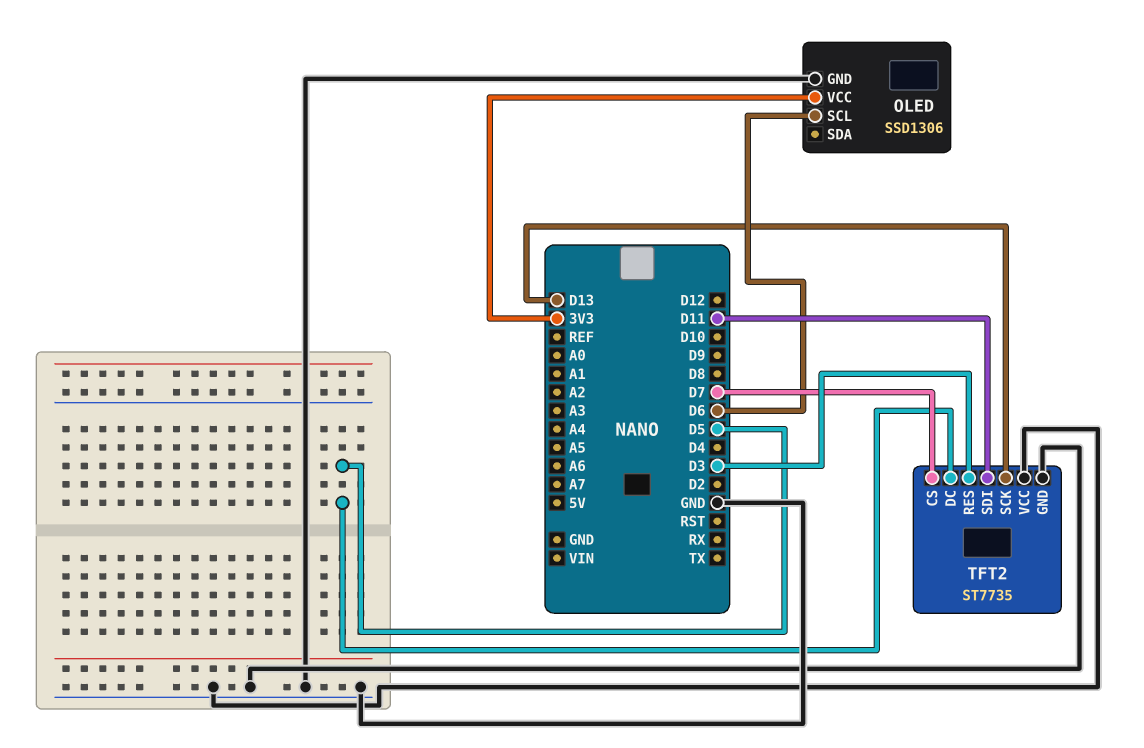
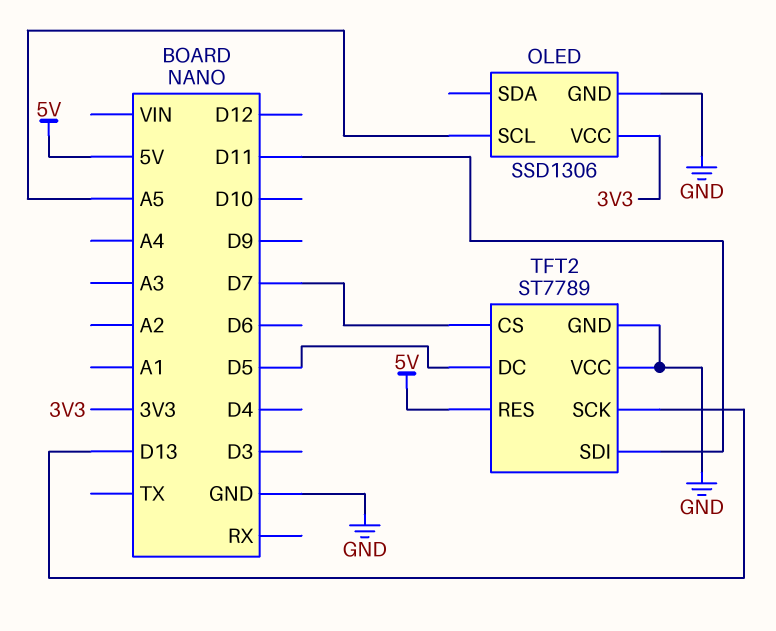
OLED pin SCL: D6 -> A5
TFT2: ST7735 -> ST7789
TFT2 pin RES: D3 -> 5V

